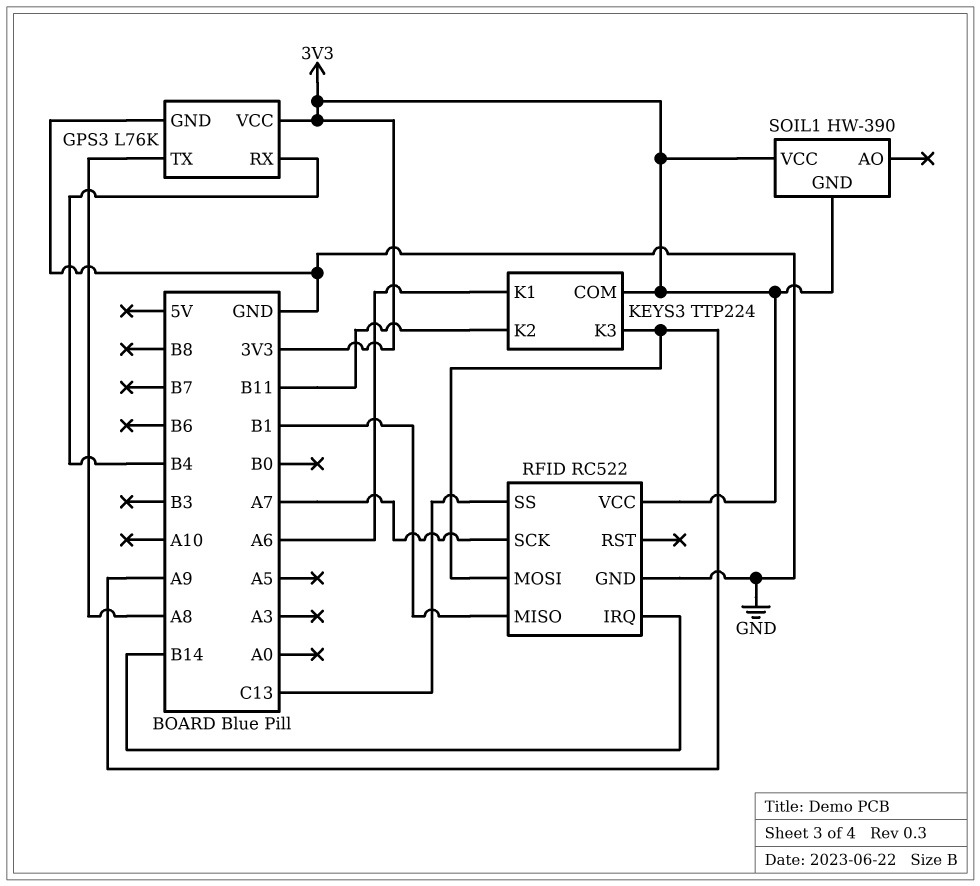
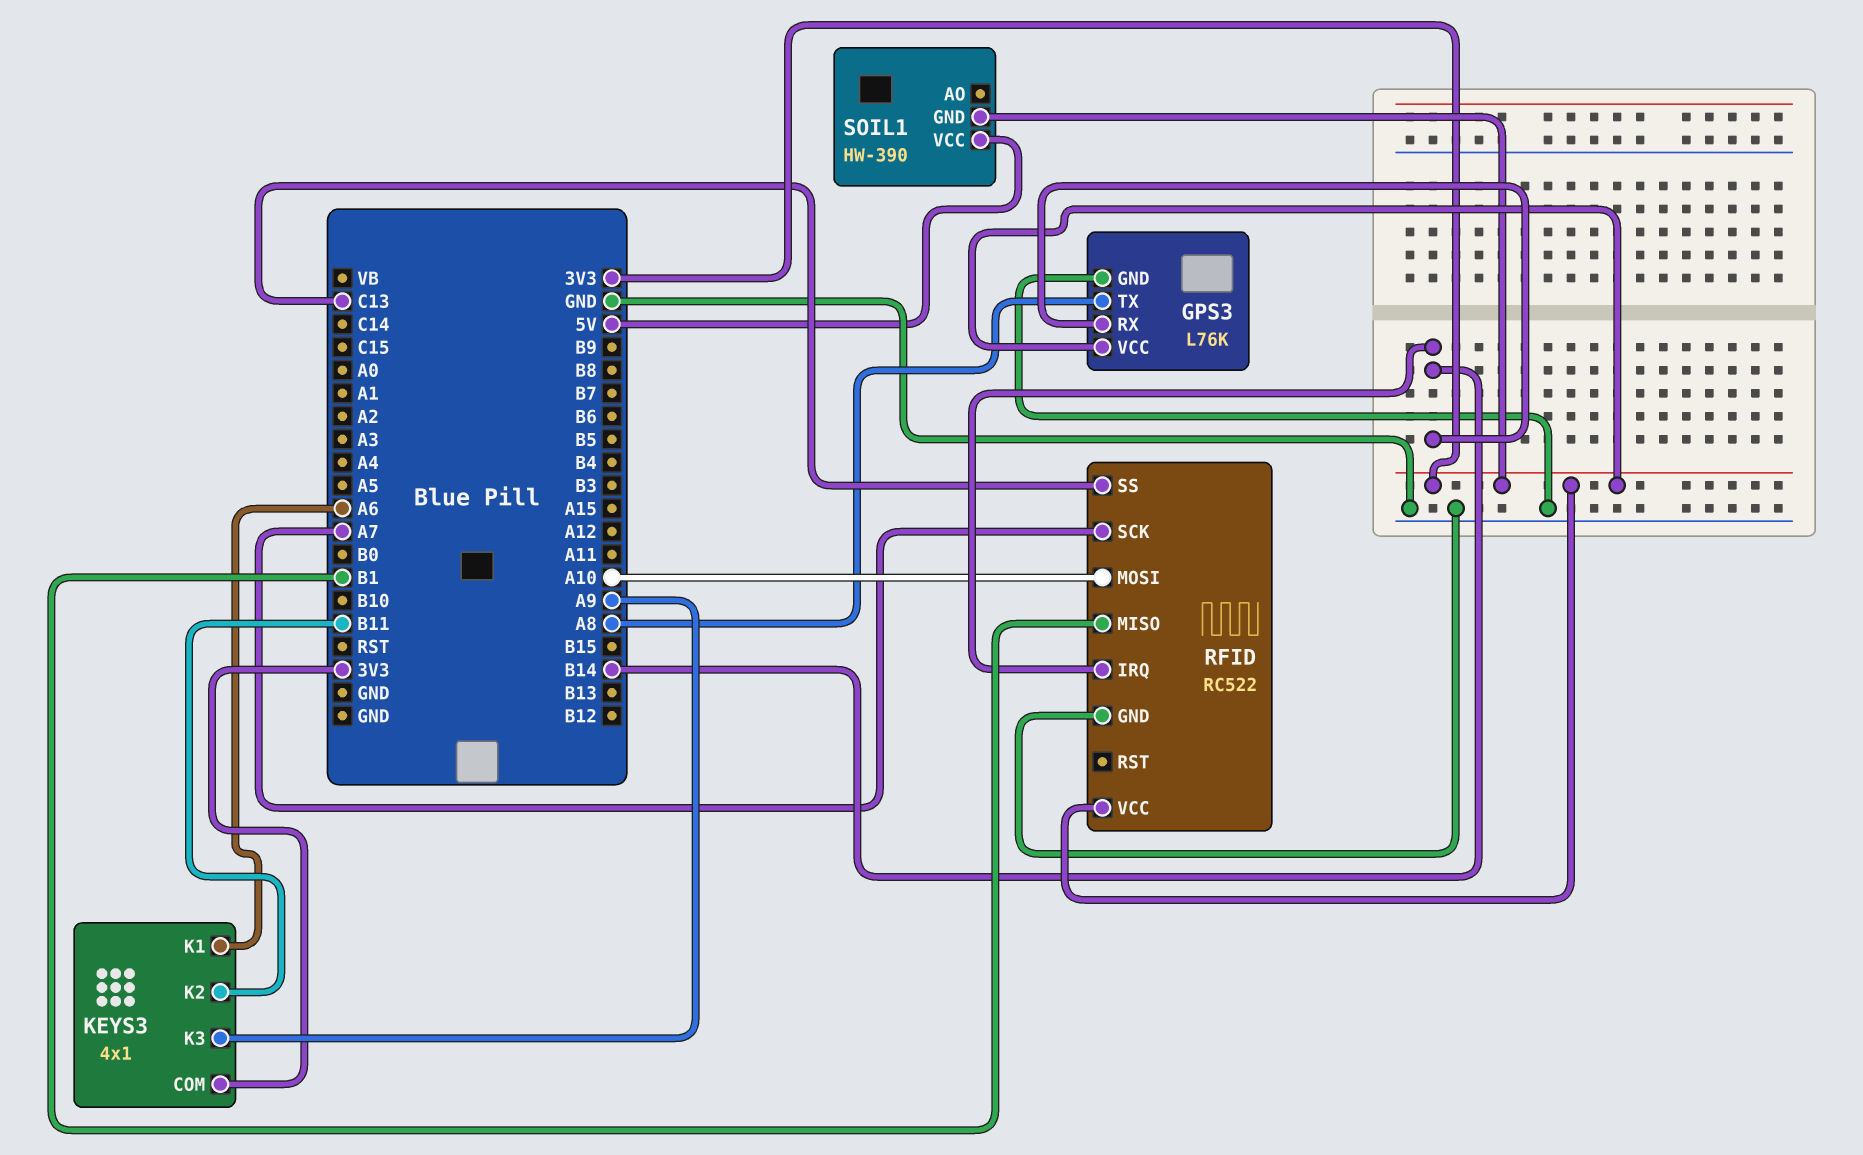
GPS3 pin RX: B4 -> B14
KEYS3: TTP224 -> 4x1
RFID pin MOSI: A9 -> A10
SOIL1 pin VCC: 3V3 -> 5V

